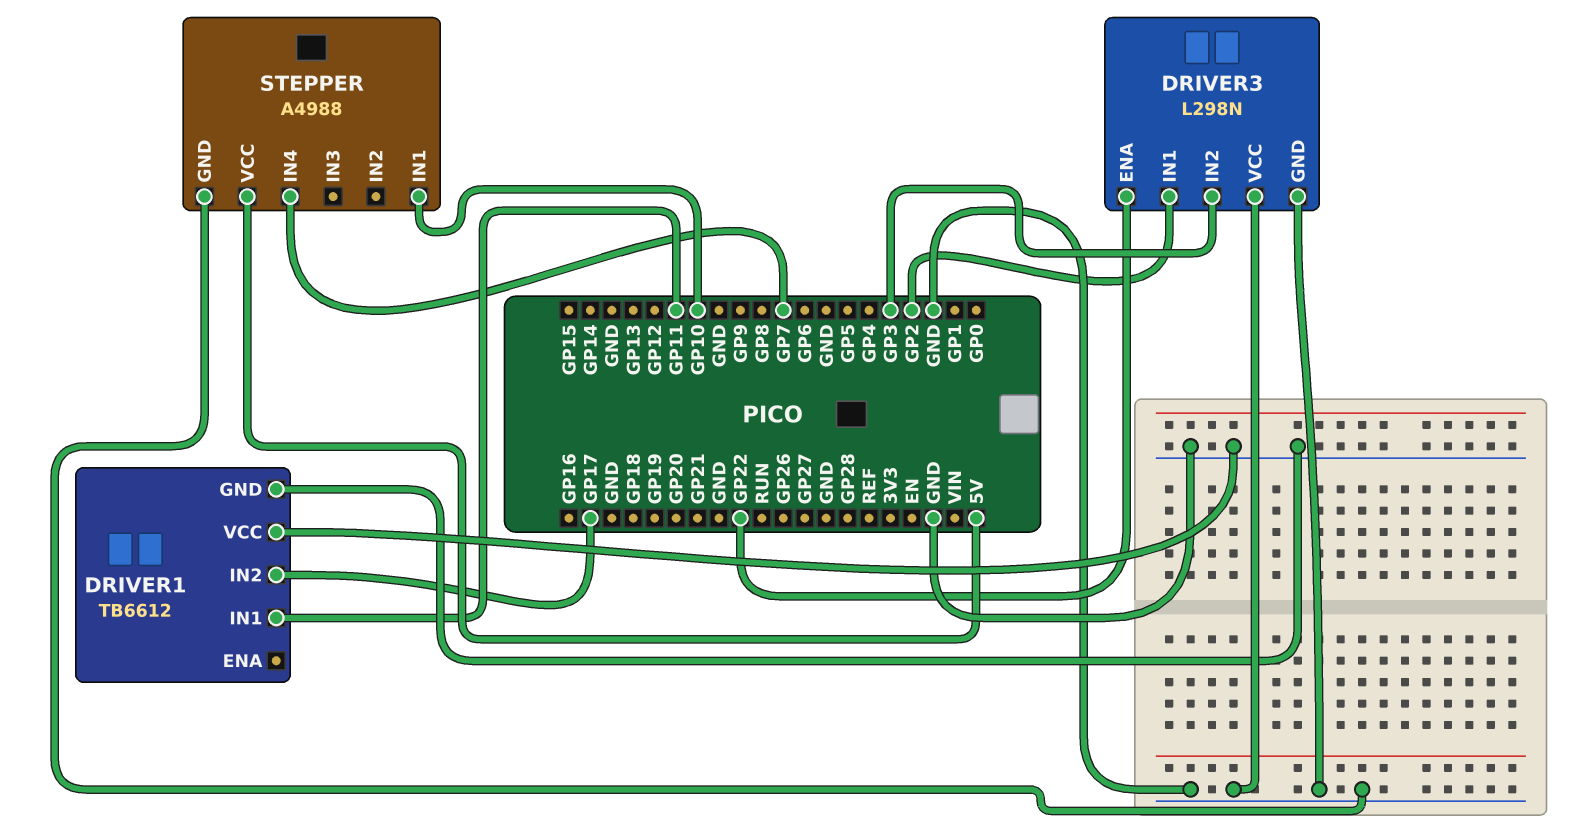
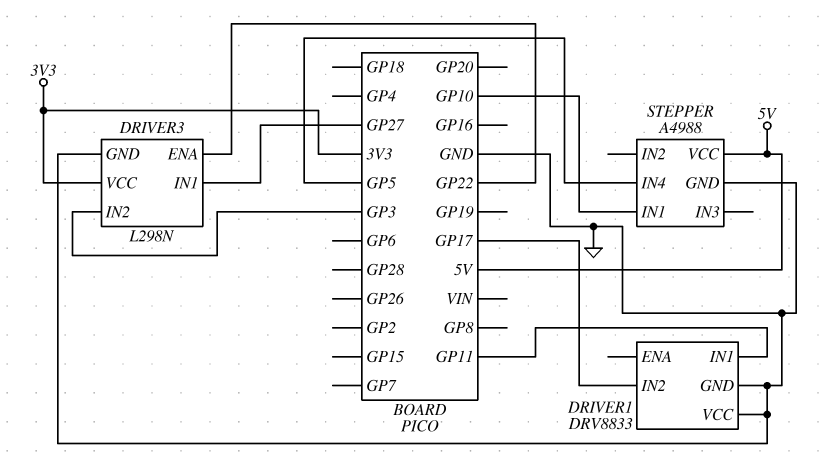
DRIVER1: TB6612 -> DRV8833
DRIVER3 pin IN1: GP2 -> GP27
DRIVER3 pin VCC: GND -> 3V3
STEPPER pin IN4: GP7 -> GP5

